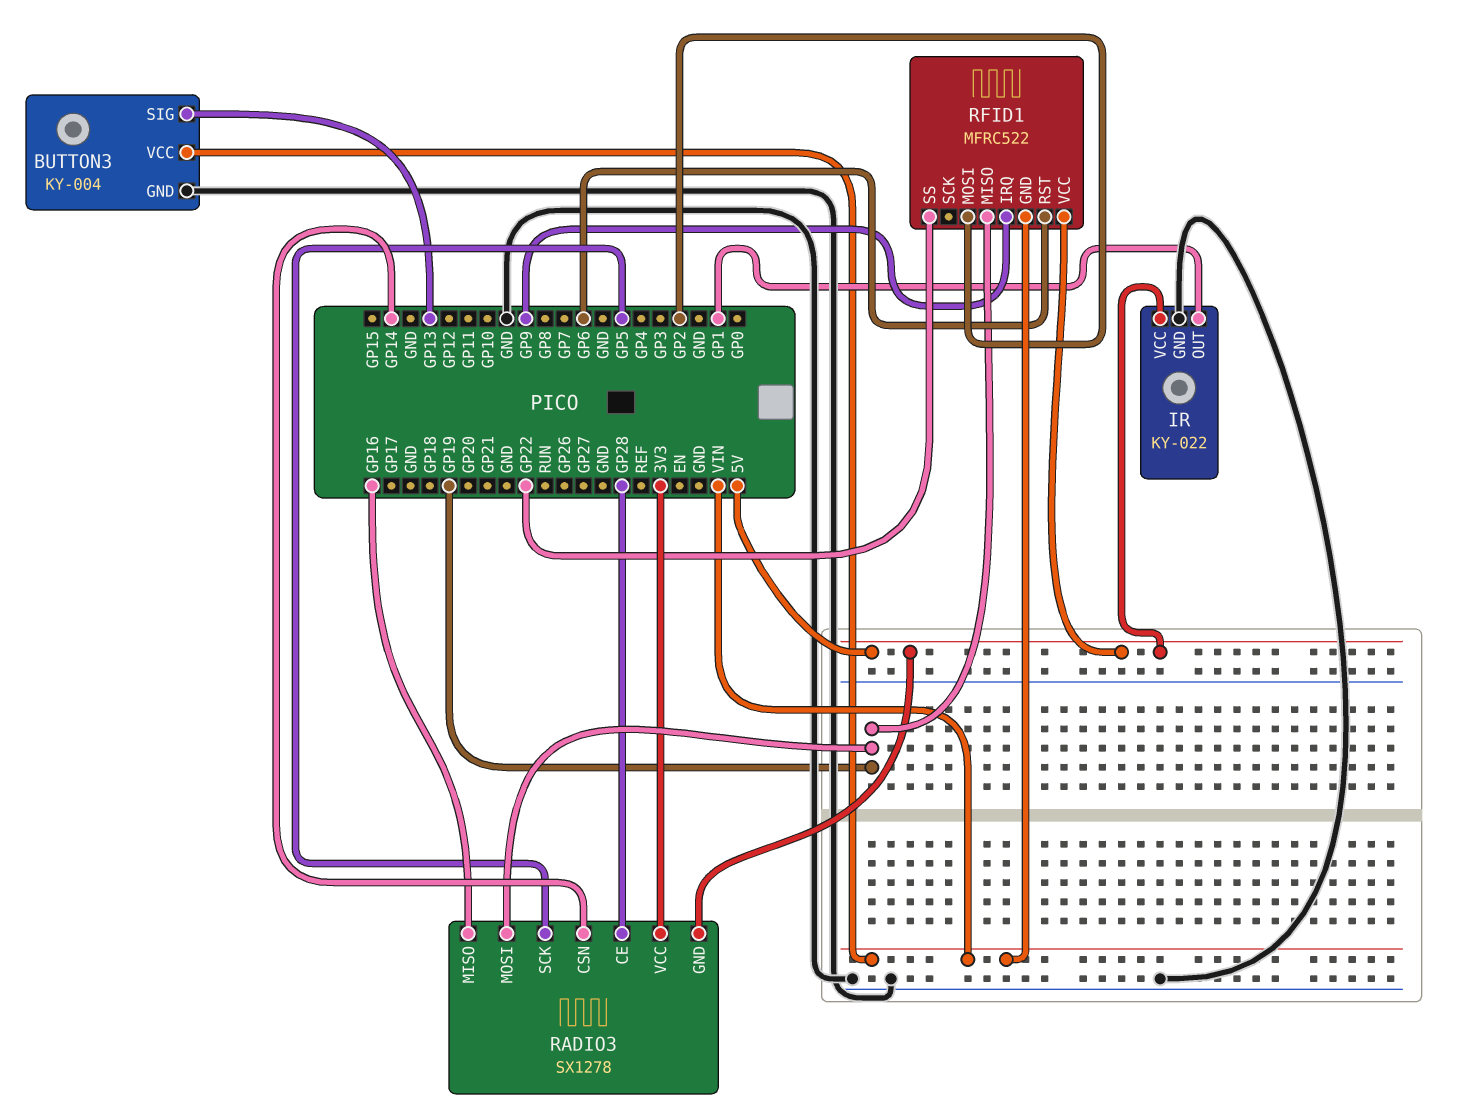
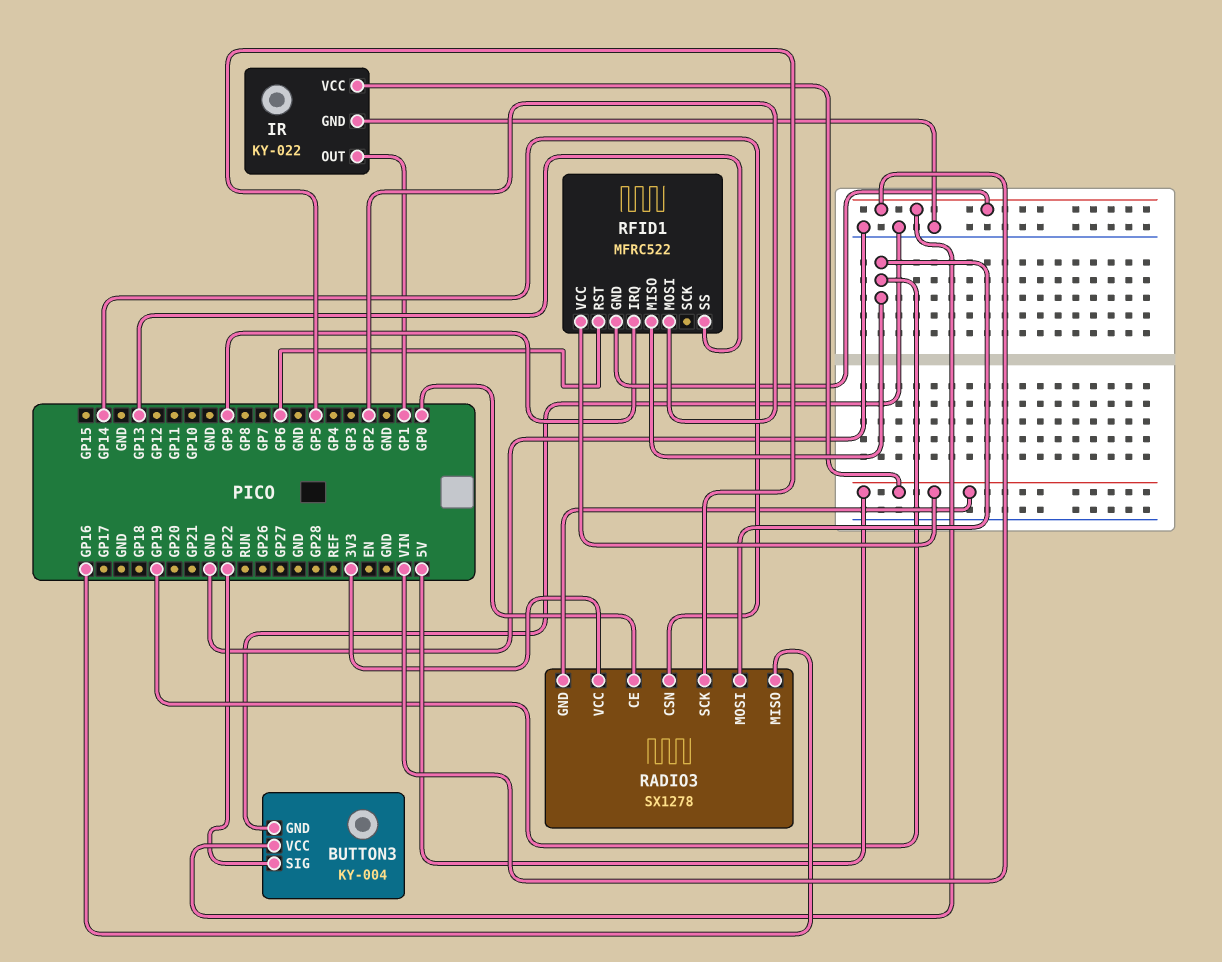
BUTTON3 pin SIG: GP13 -> GP22
RADIO3 pin CE: GP28 -> GP0
RFID1 pin SS: GP22 -> GP13

